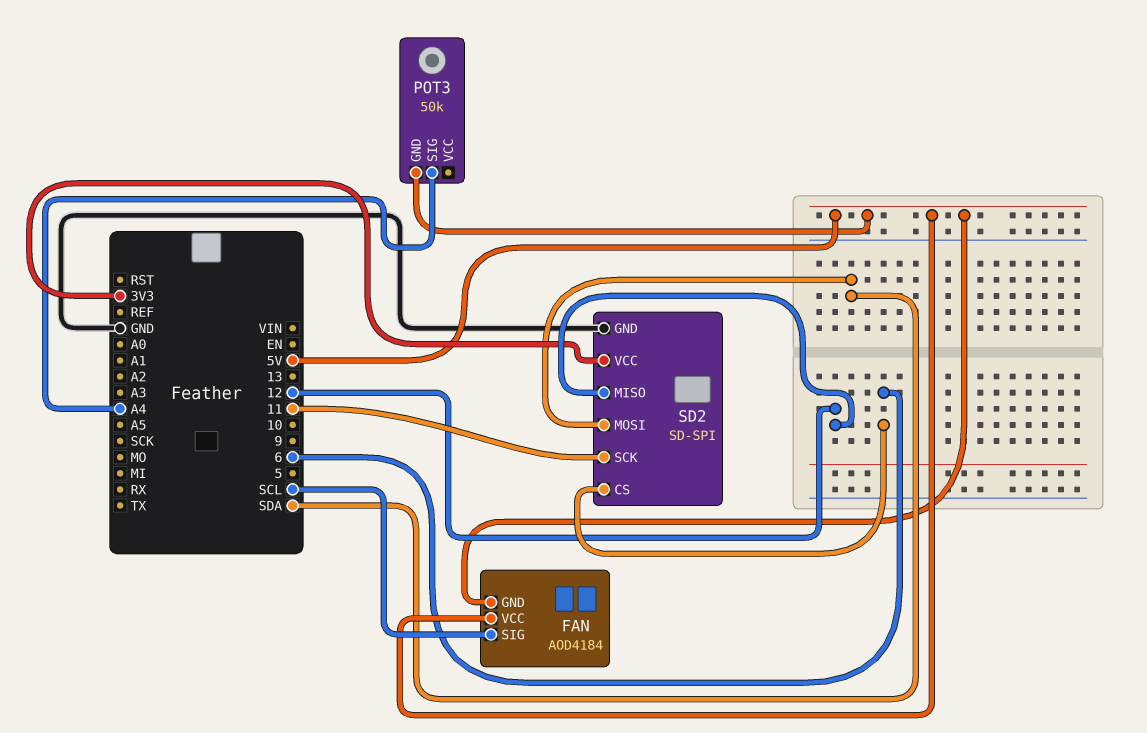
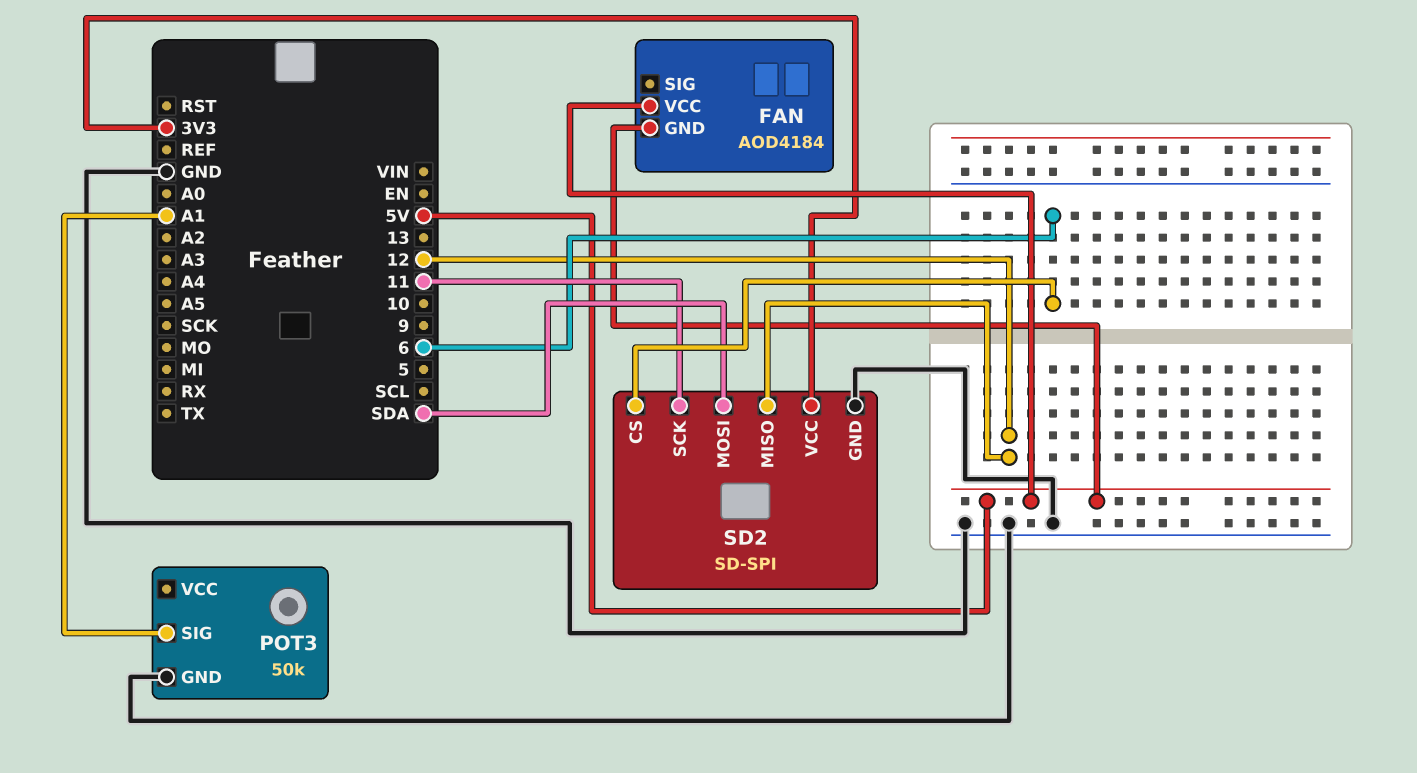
FAN pin SIG: SCL -> none
POT3 pin GND: 5V -> GND
POT3 pin SIG: A4 -> A1

